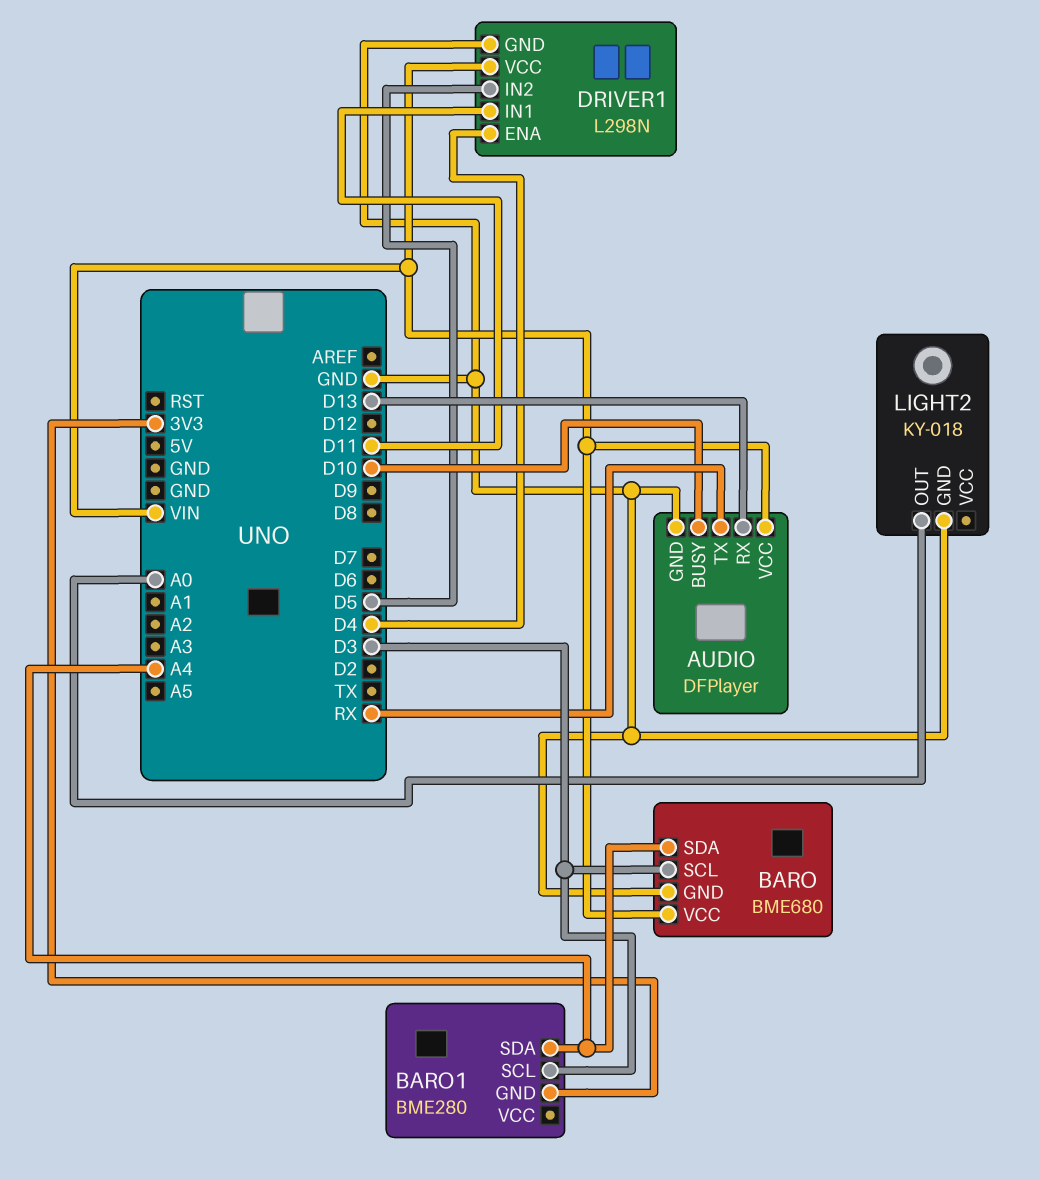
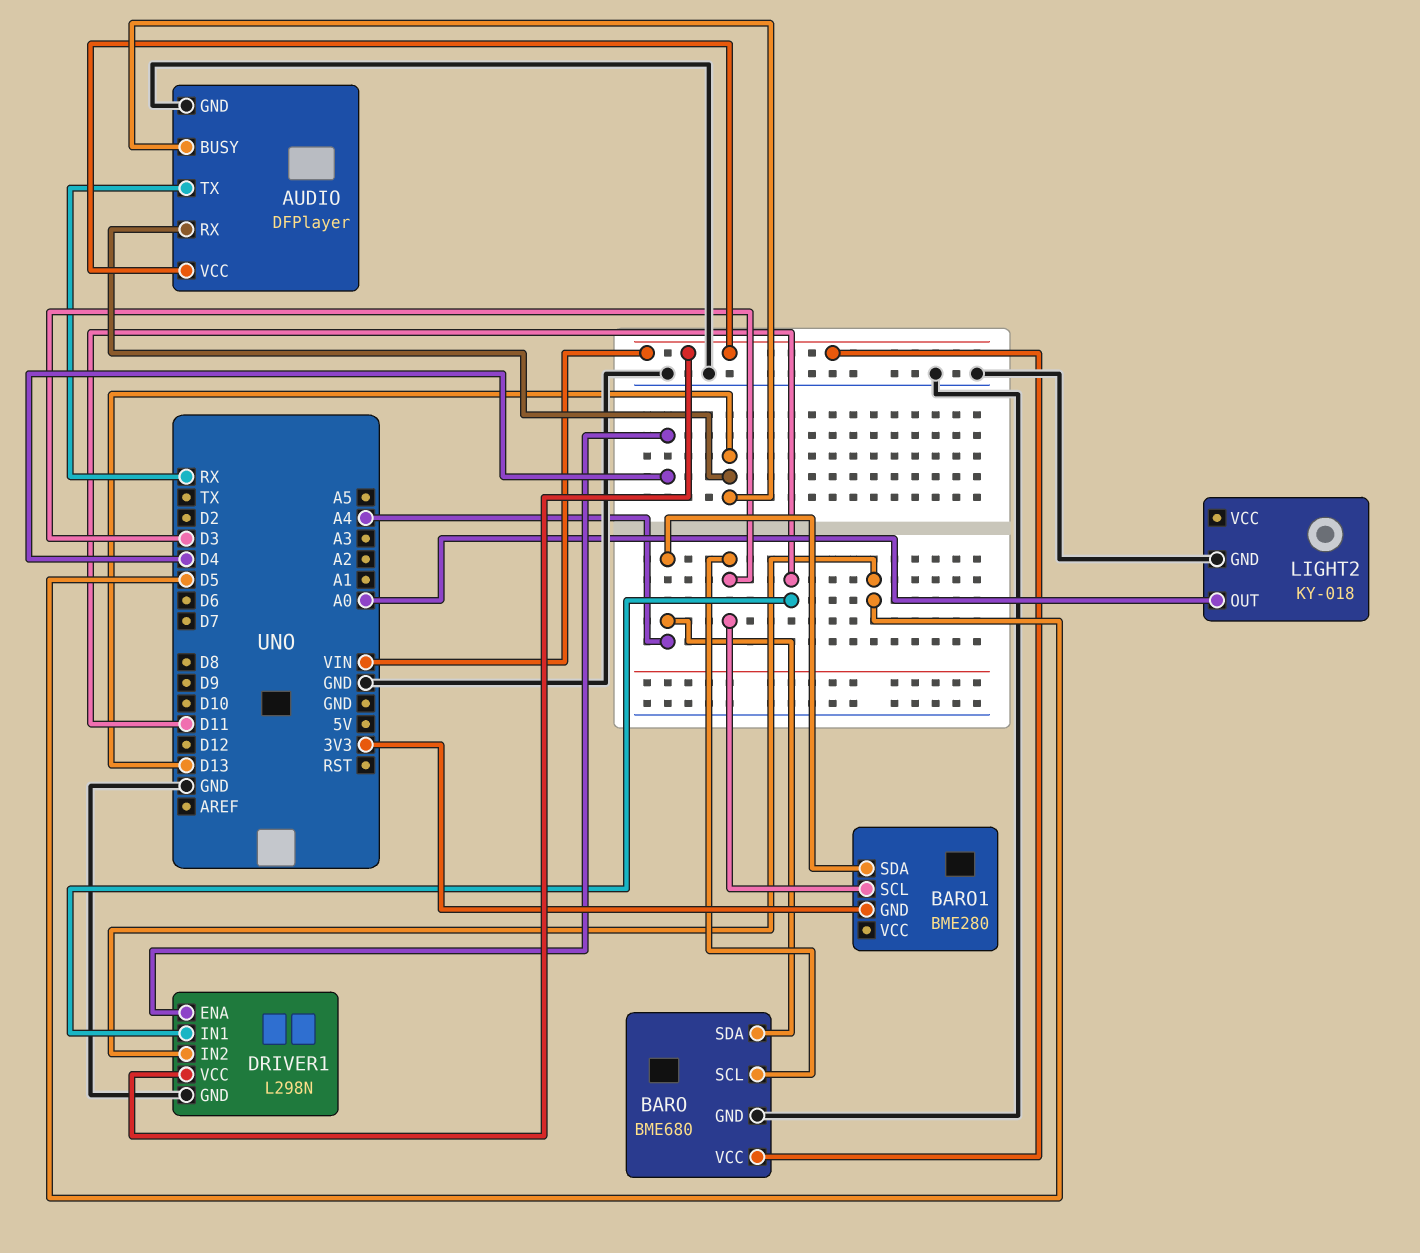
AUDIO pin BUSY: D10 -> D13

